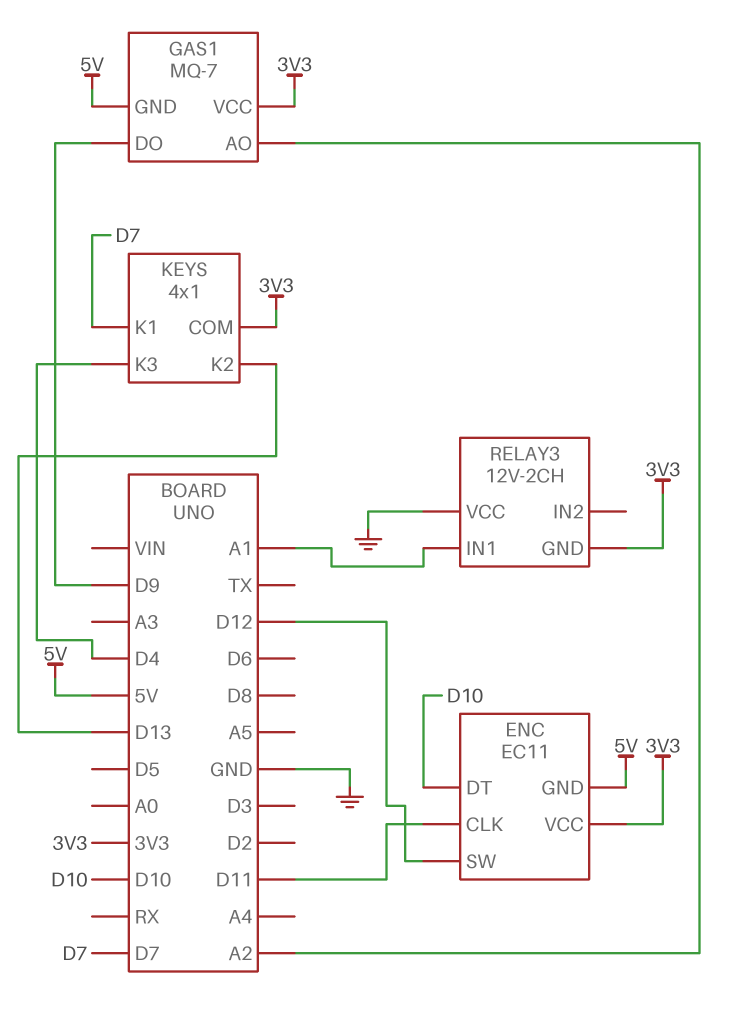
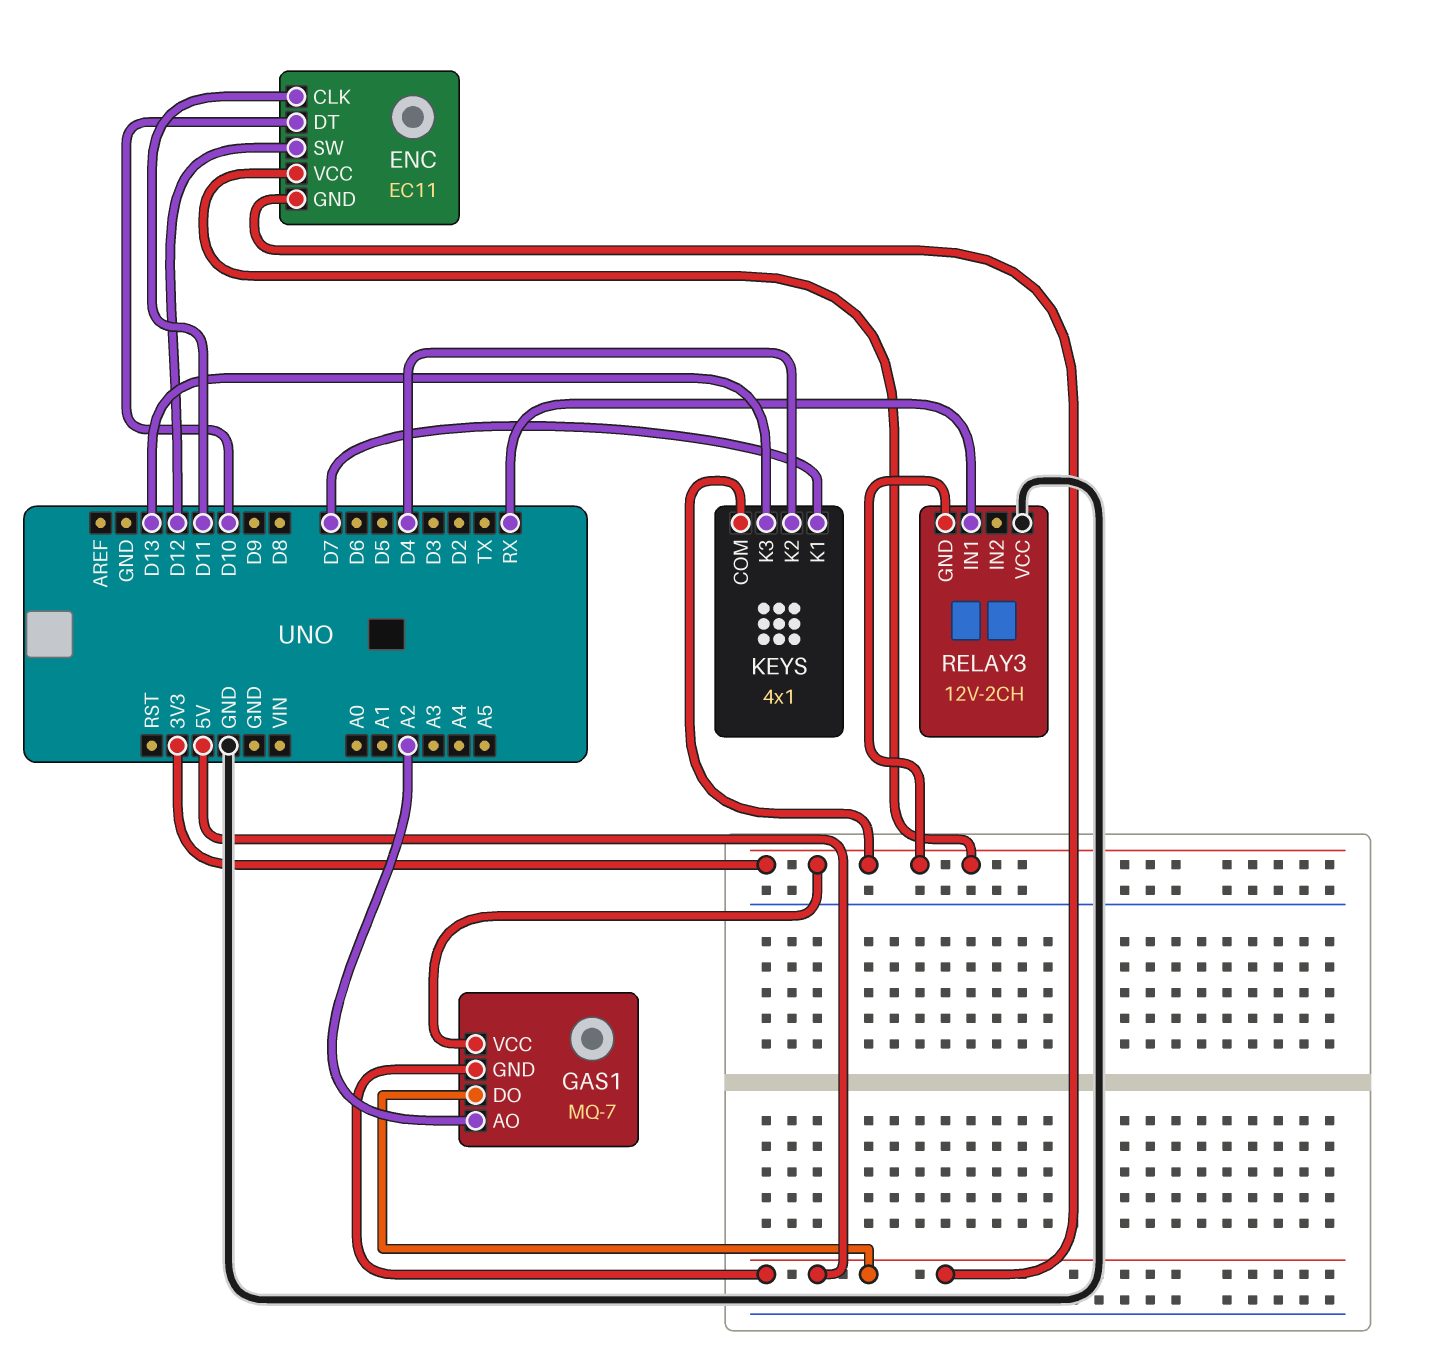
GAS1 pin DO: D9 -> 5V
KEYS pin K2: D13 -> D4
KEYS pin K3: D4 -> D13
RELAY3 pin IN1: A1 -> RX

